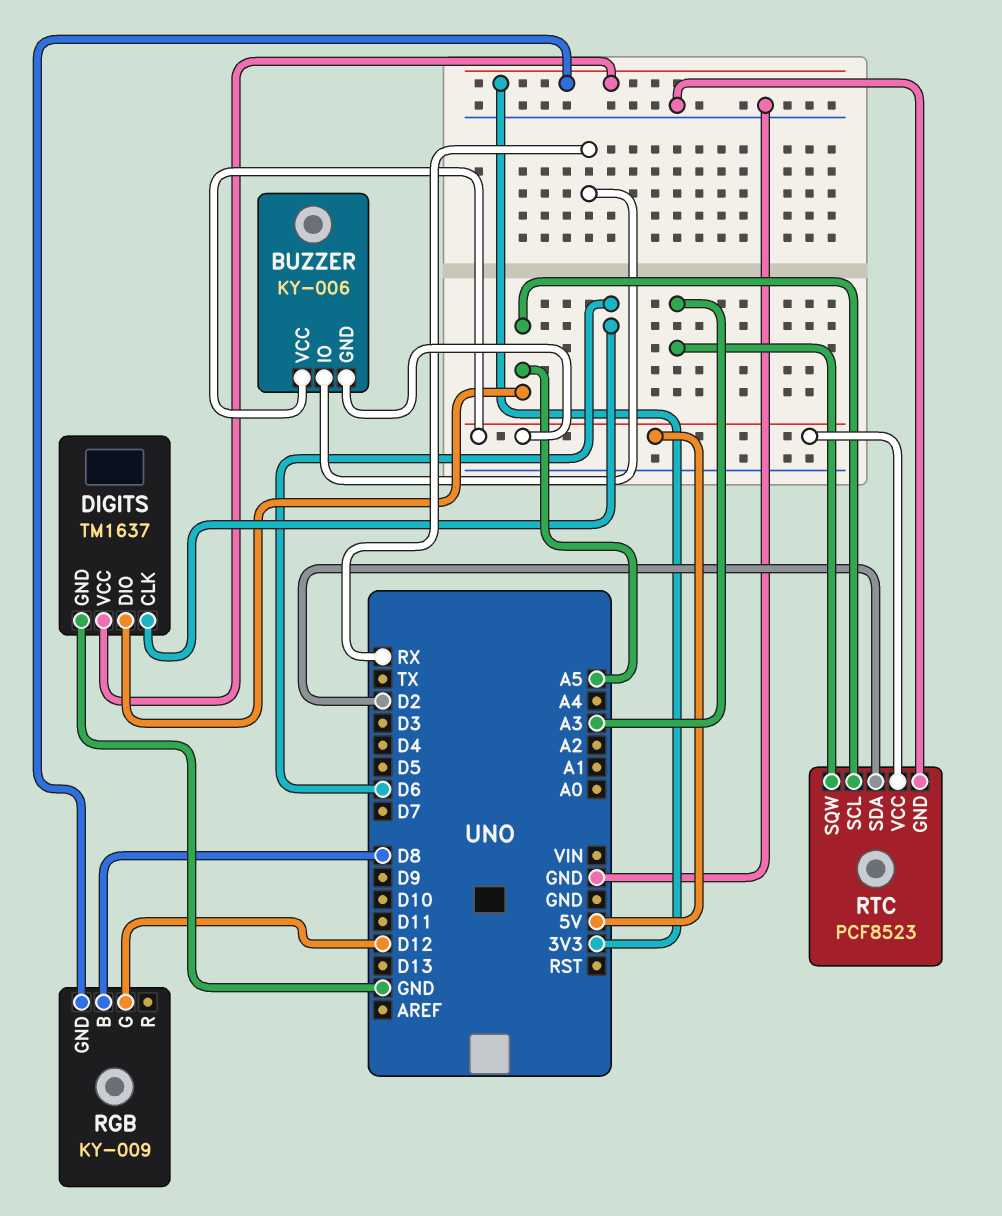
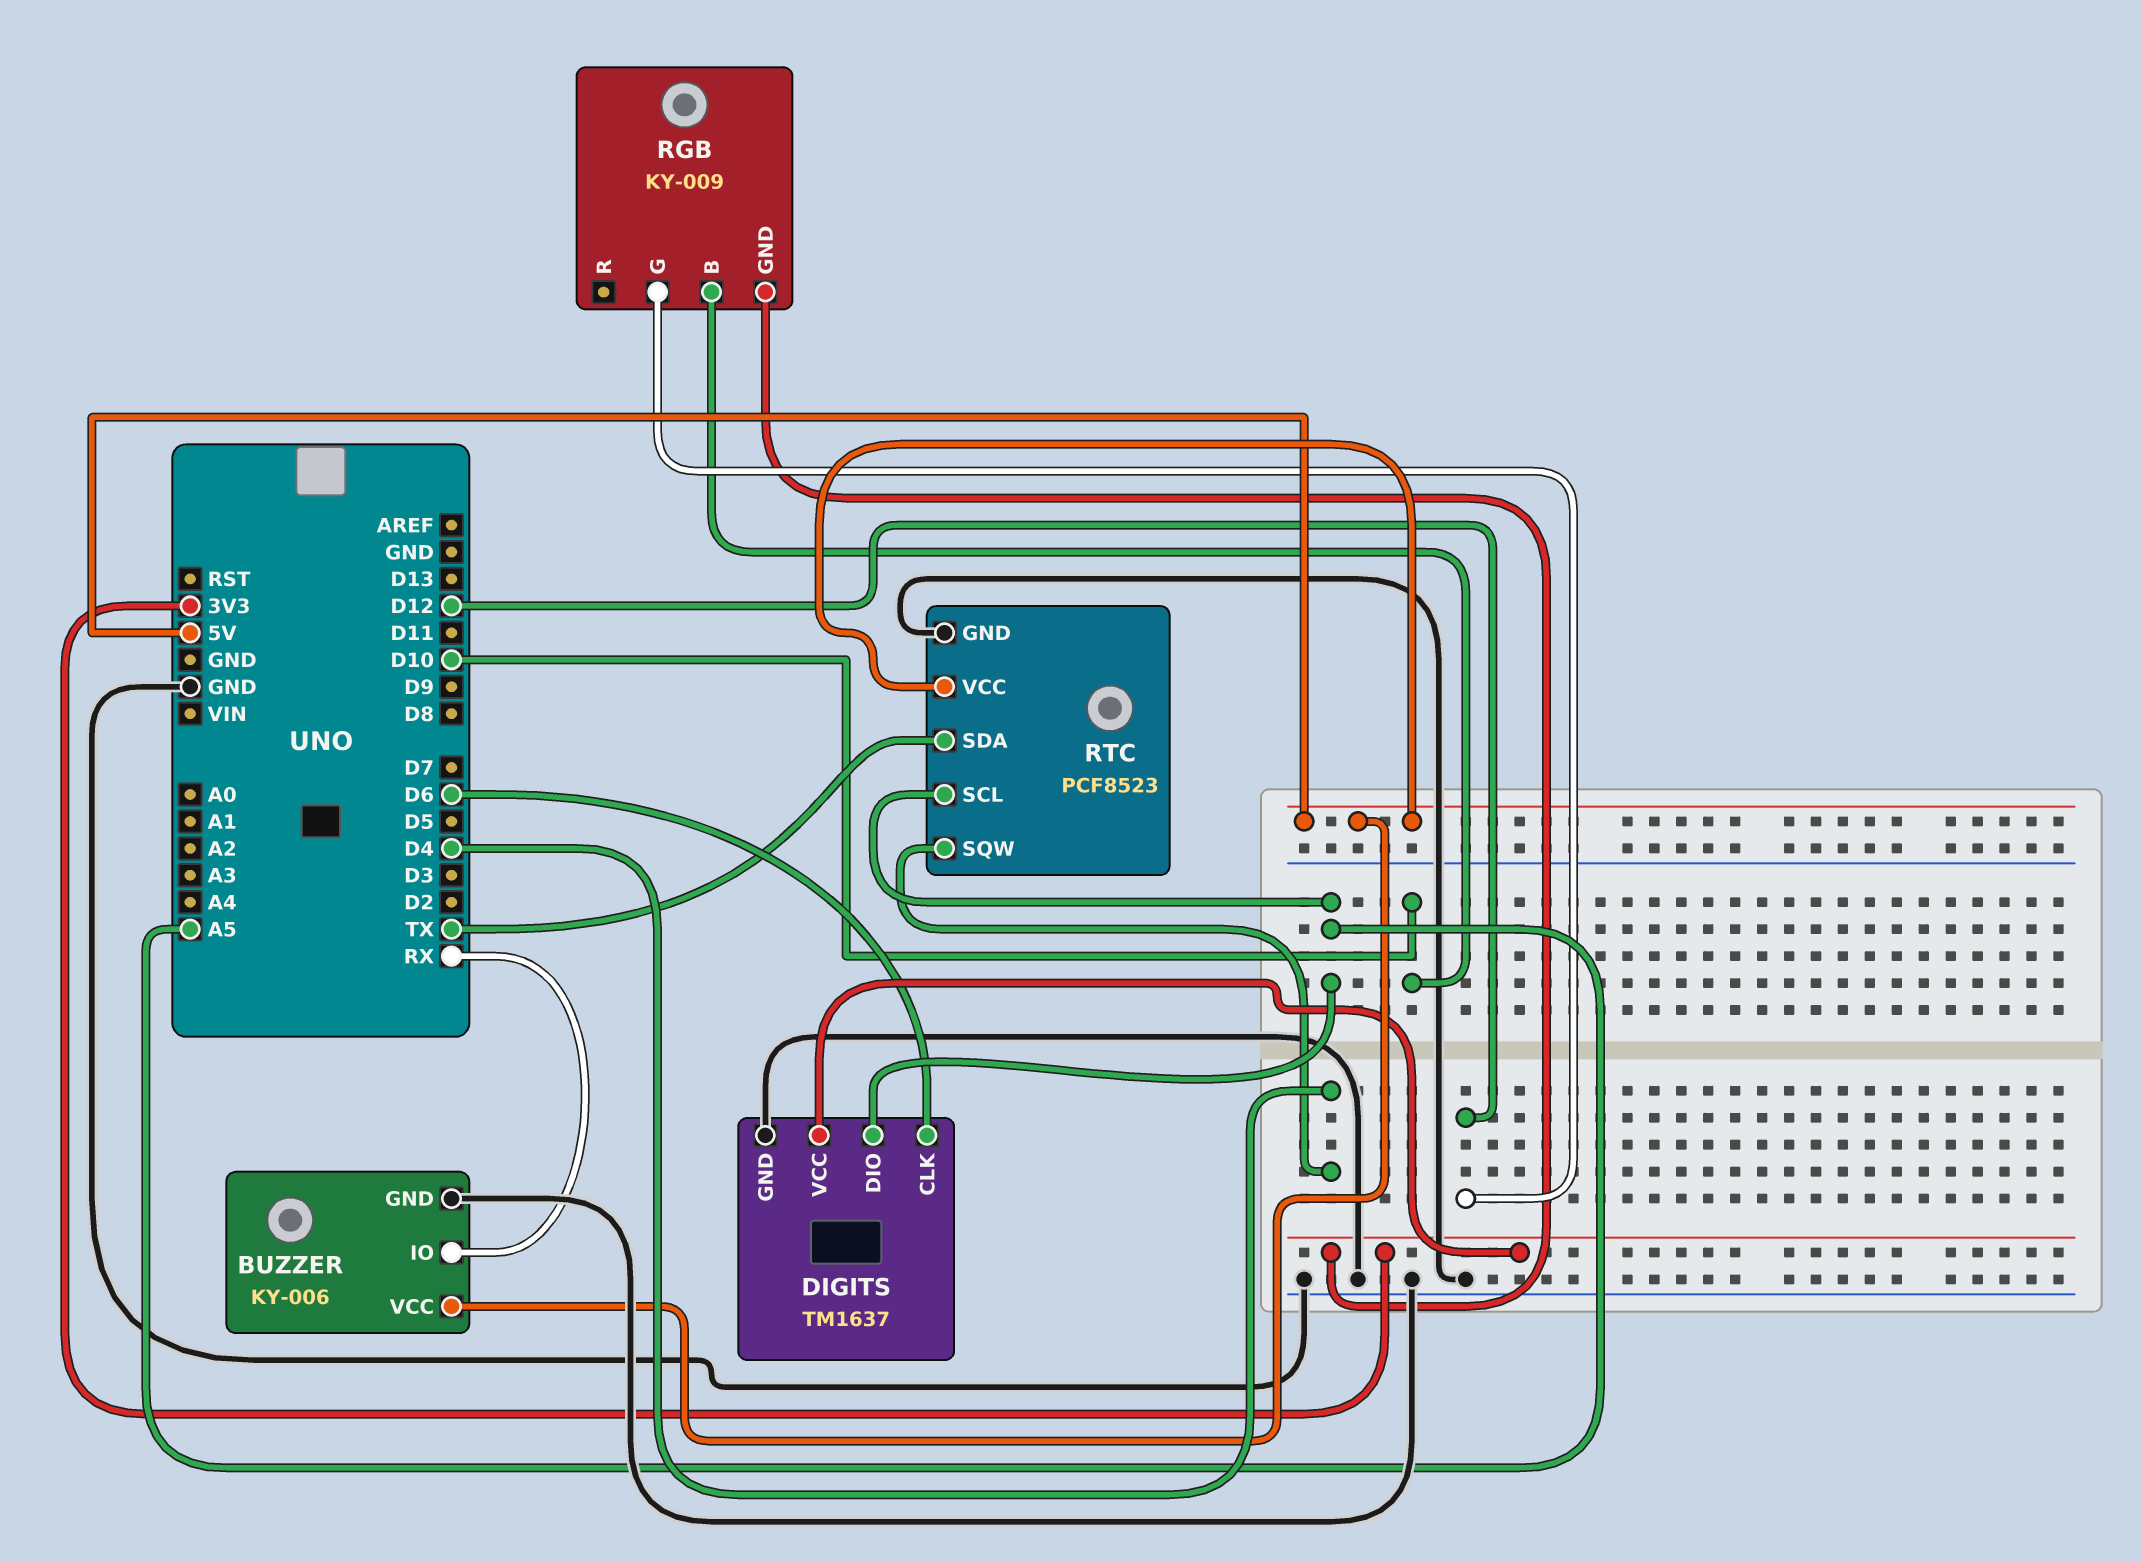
BUZZER pin GND: 5V -> GND
RGB pin B: D8 -> D10
RTC pin SDA: D2 -> TX
RTC pin SQW: A3 -> D4

